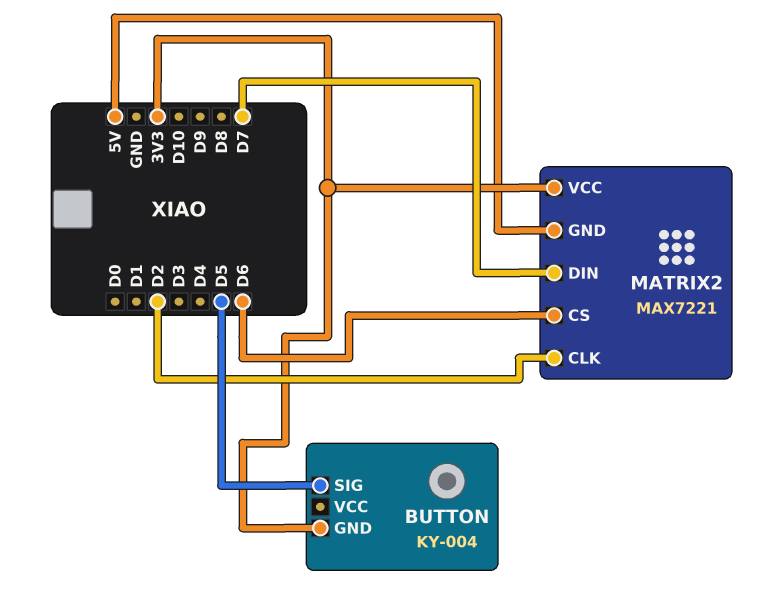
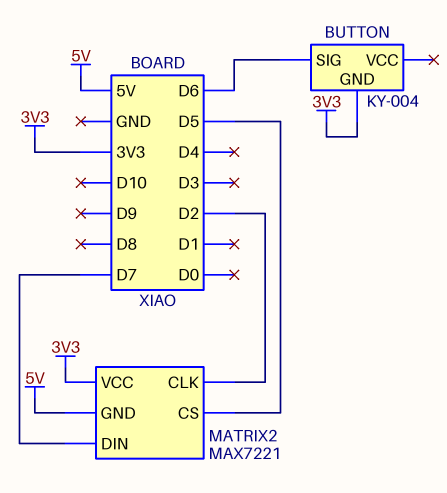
BUTTON pin SIG: D5 -> D6
MATRIX2 pin CS: D6 -> D5

